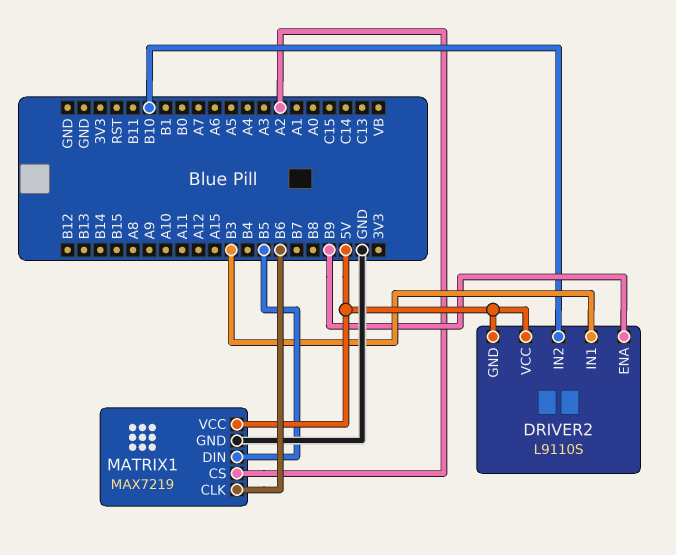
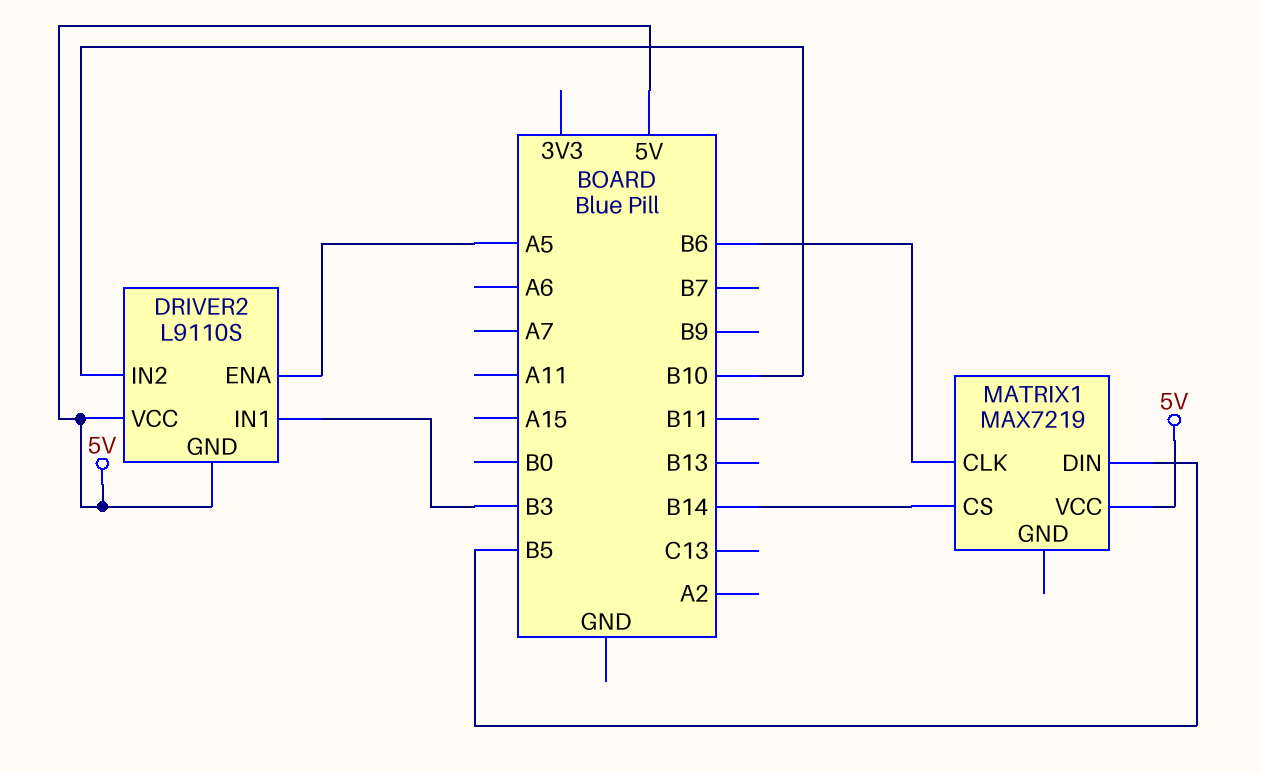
DRIVER2 pin ENA: B9 -> A5
MATRIX1 pin CS: A2 -> B14
MATRIX1 pin GND: GND -> none

